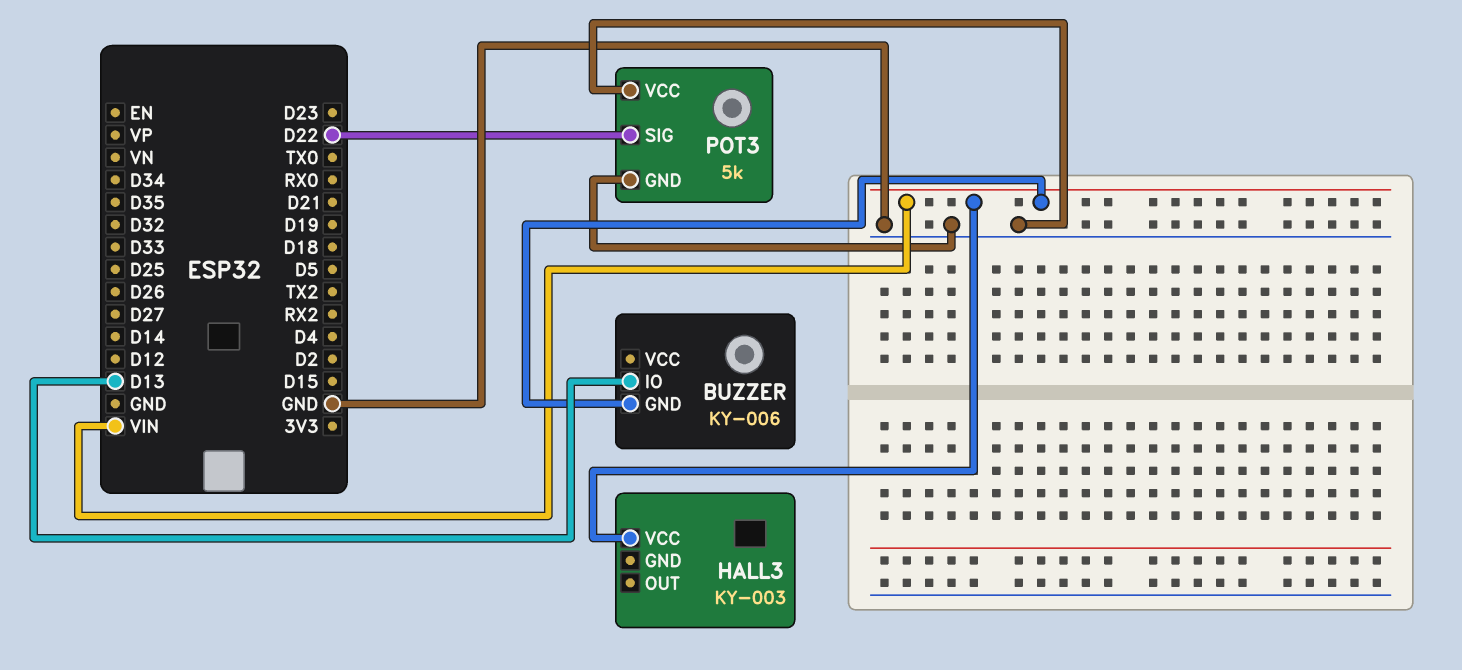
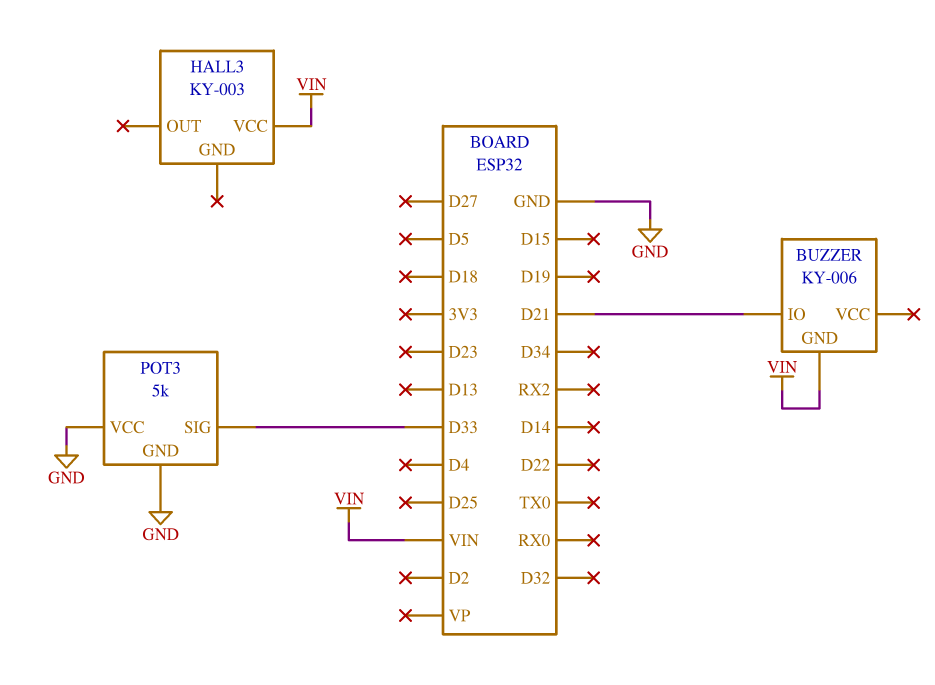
BUZZER pin IO: D13 -> D21
POT3 pin SIG: D22 -> D33

